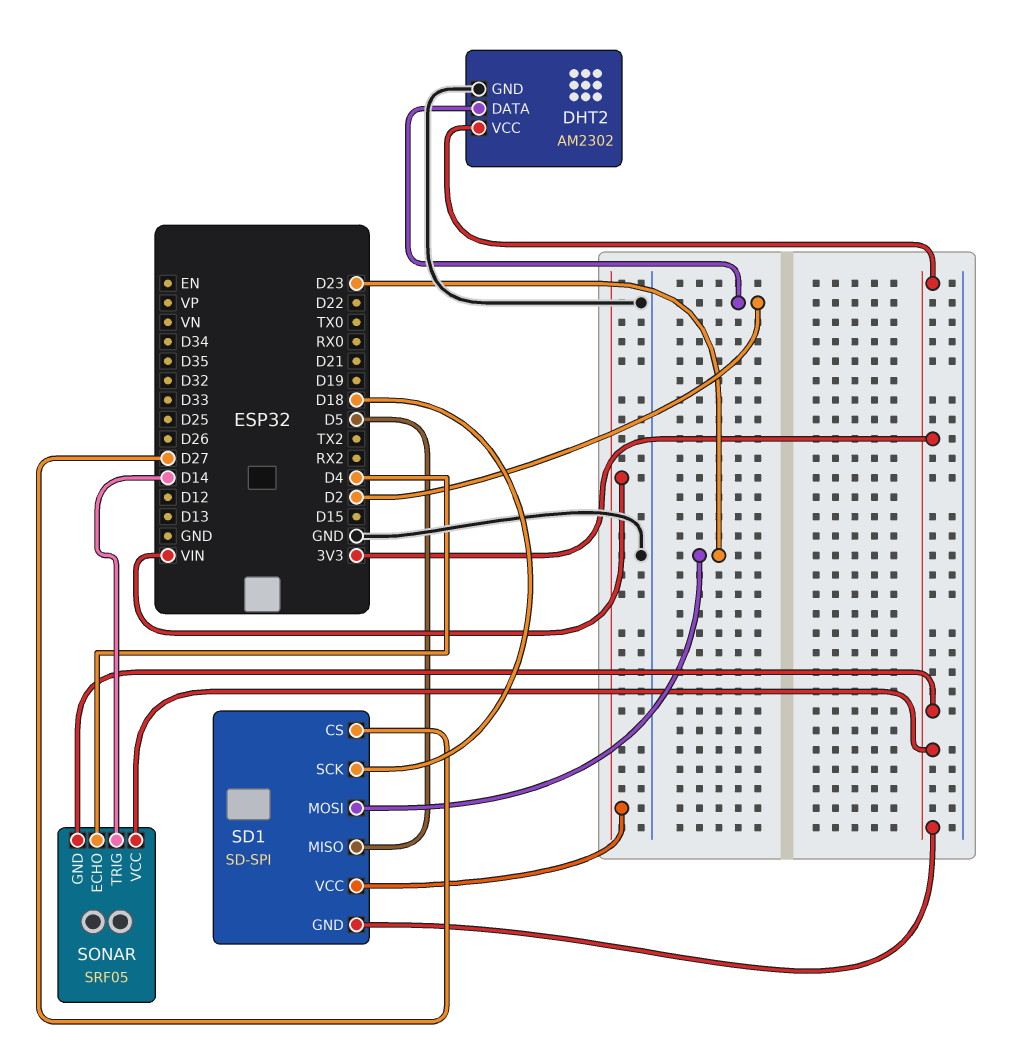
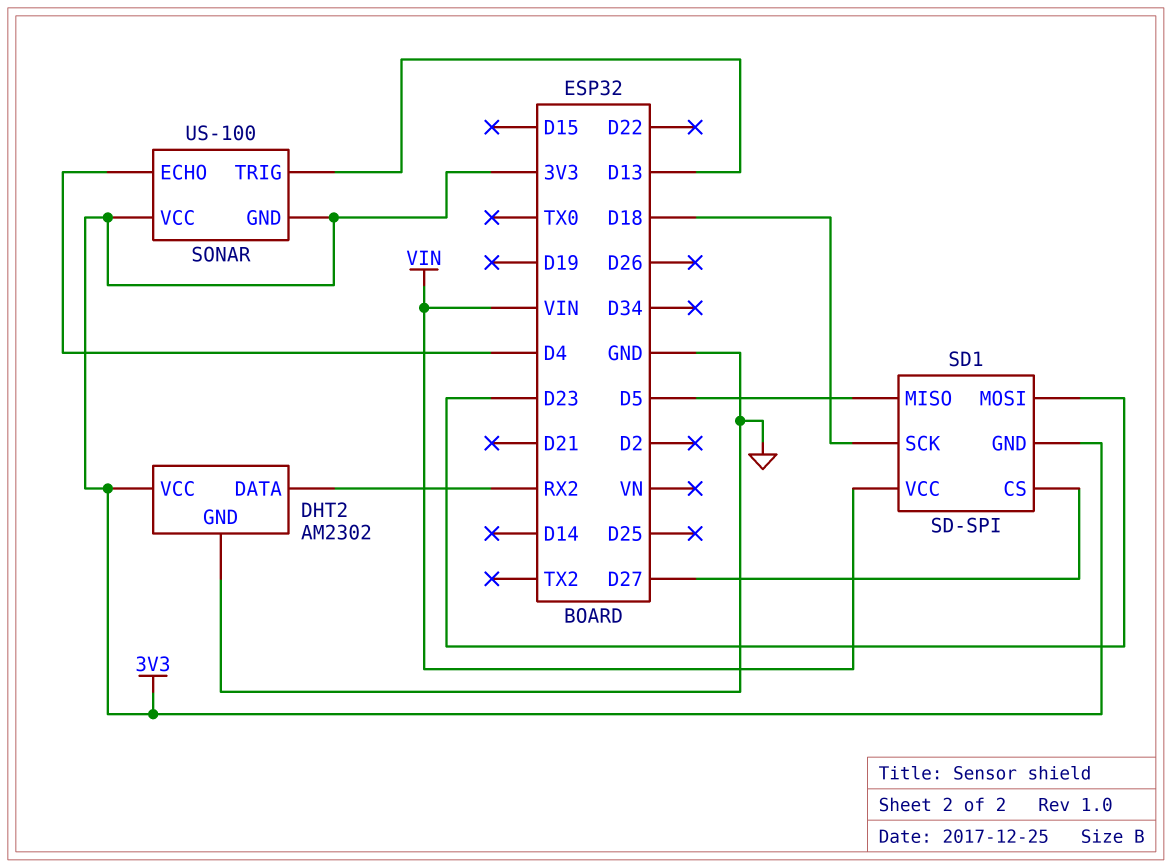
DHT2 pin DATA: D2 -> RX2
SONAR: SRF05 -> US-100
SONAR pin TRIG: D14 -> D13

